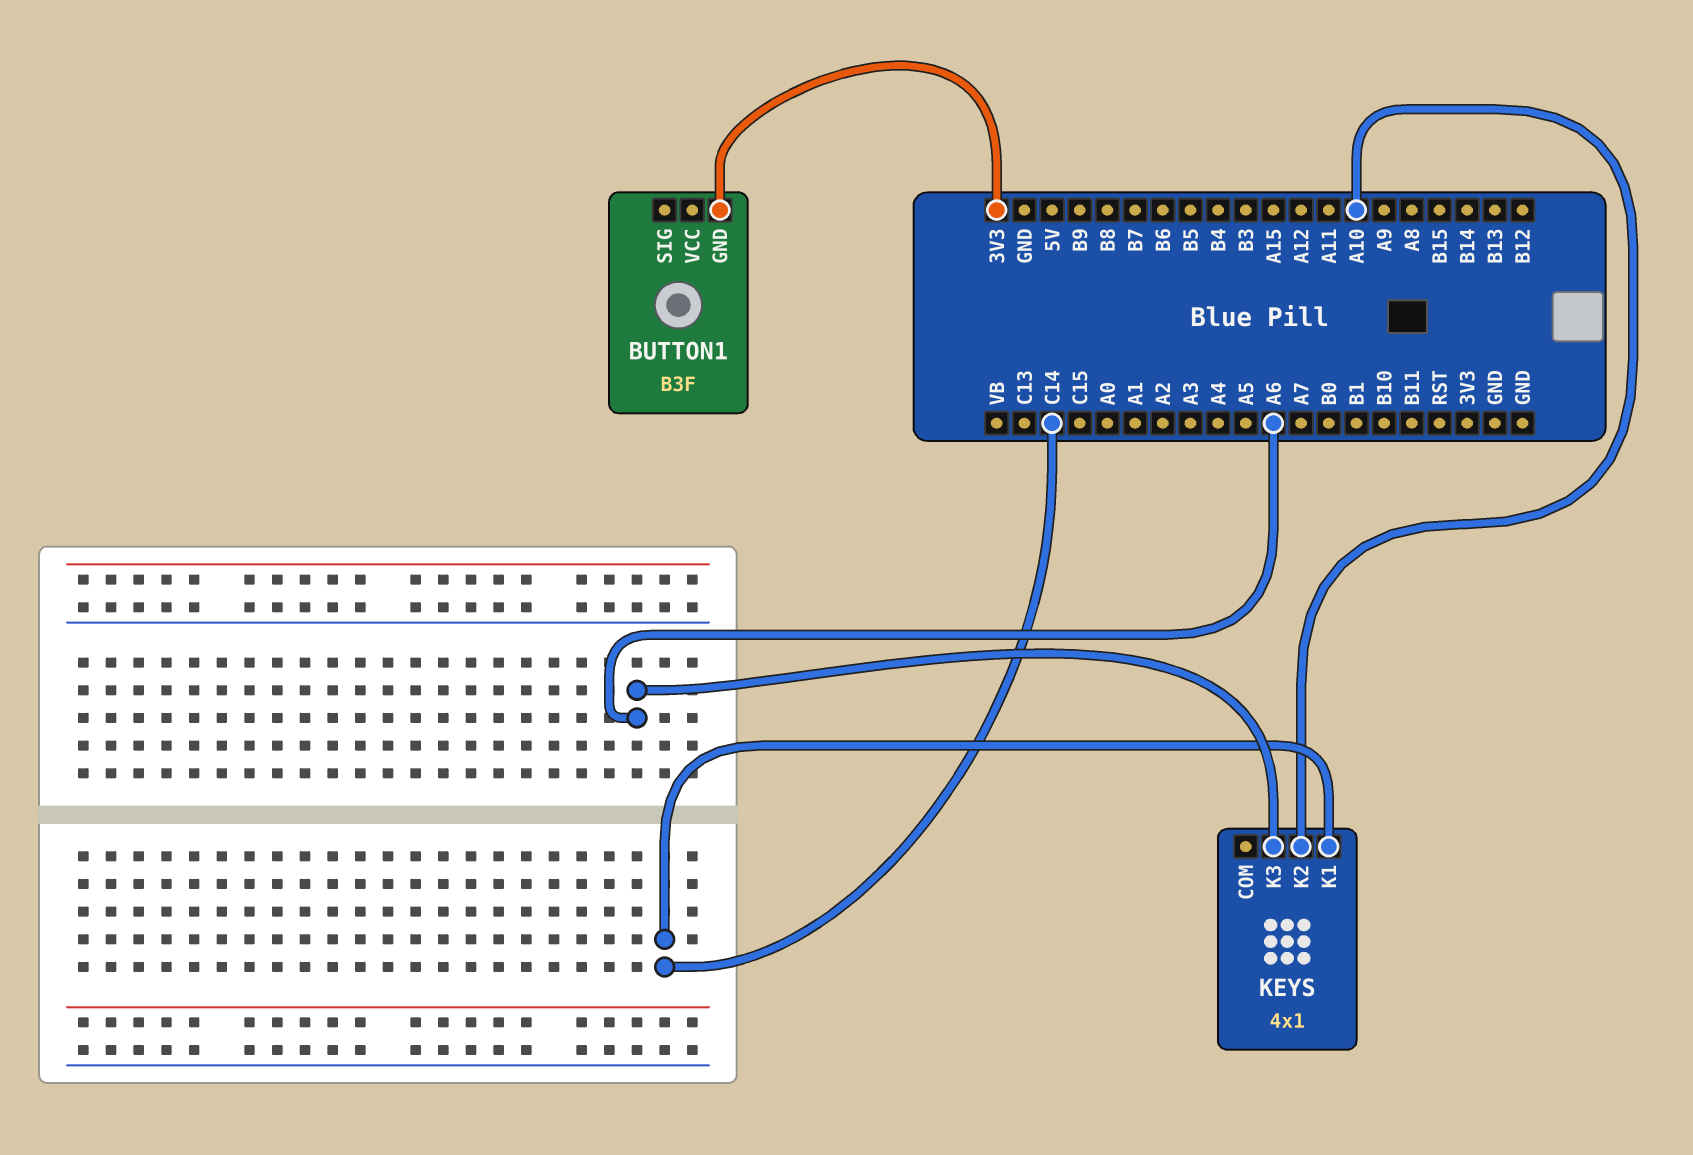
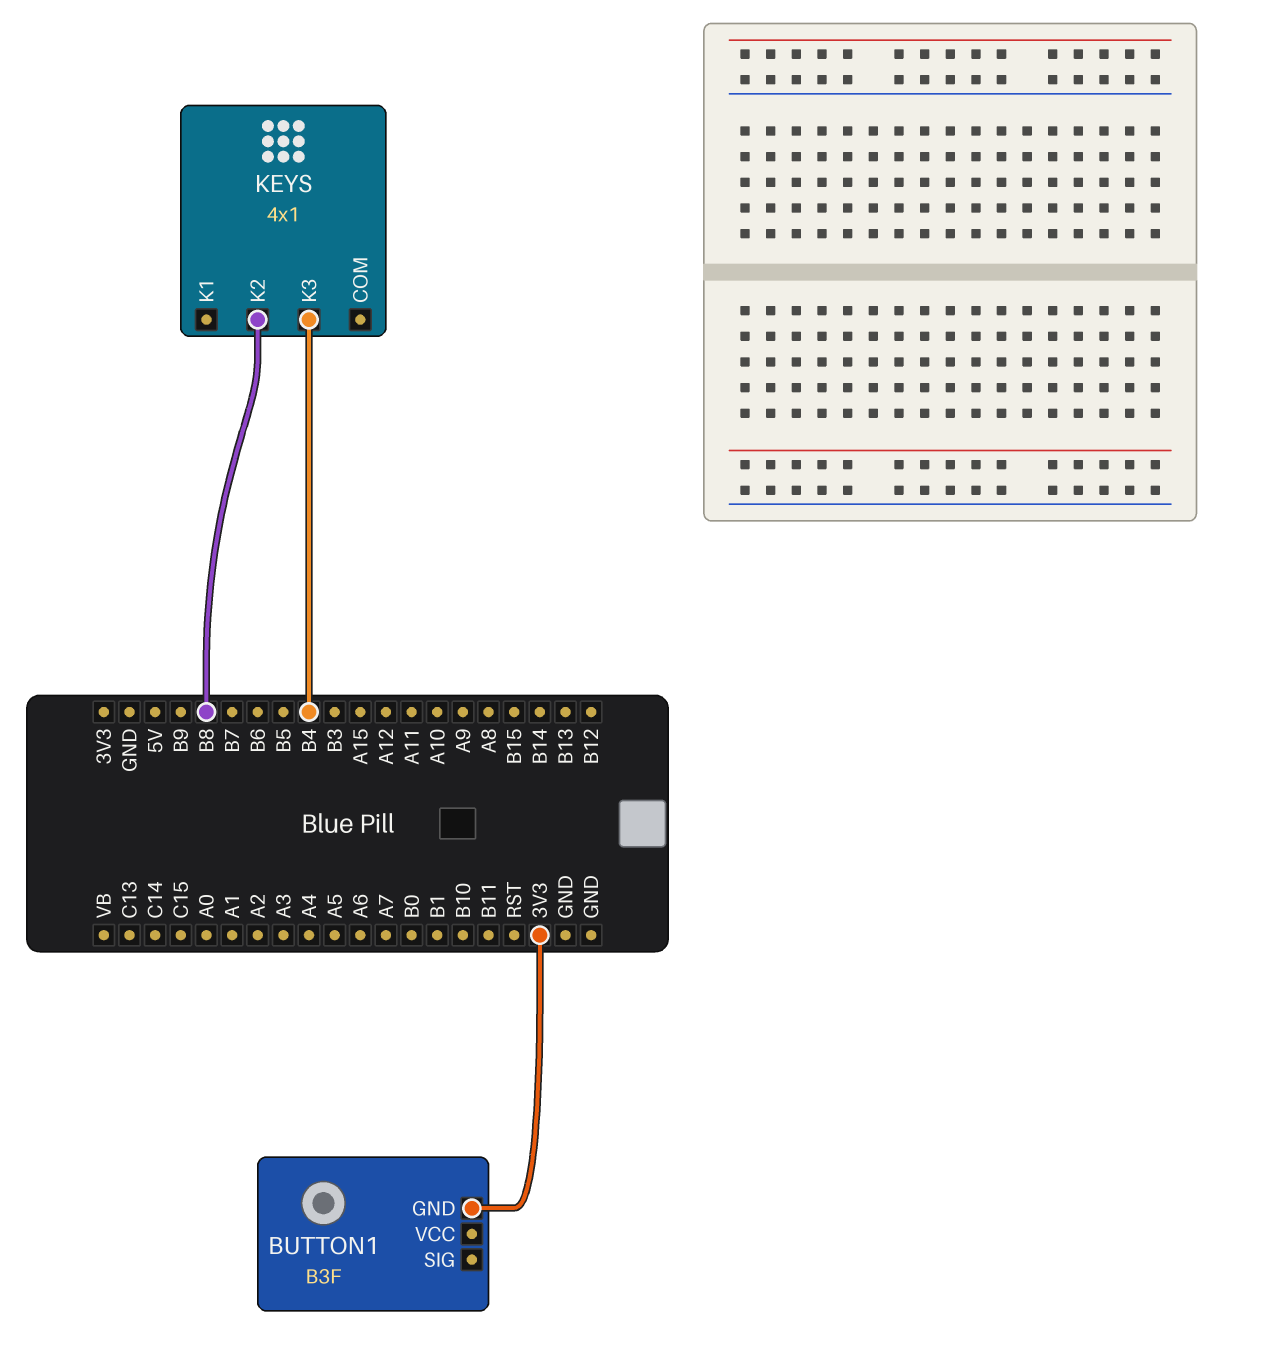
KEYS pin K1: C14 -> none
KEYS pin K2: A10 -> B8
KEYS pin K3: A6 -> B4

